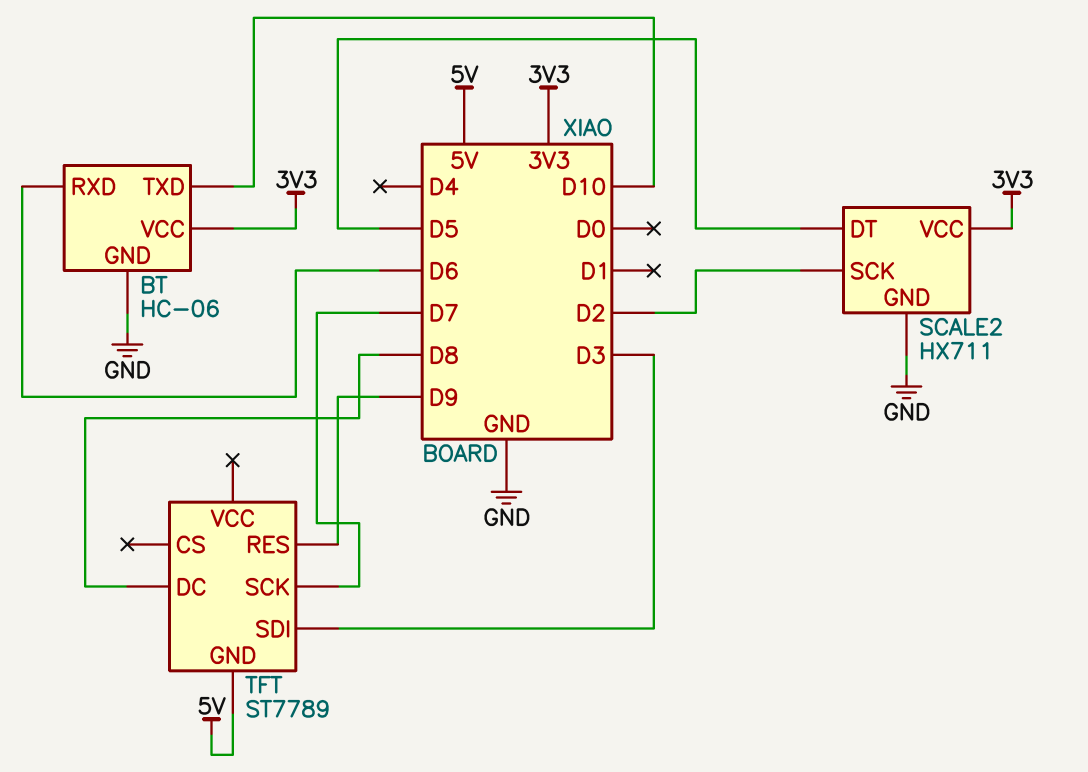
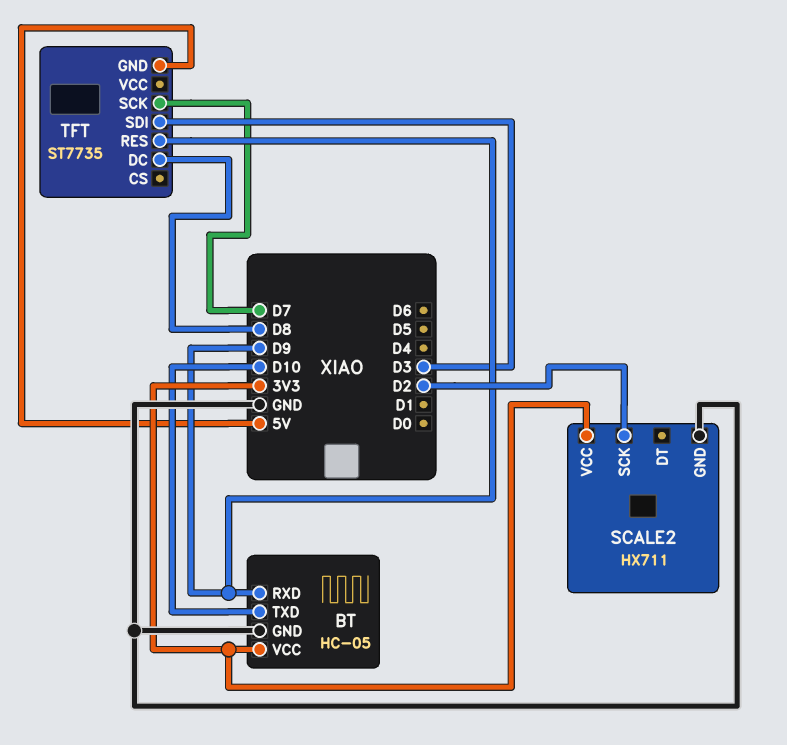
BT: HC-06 -> HC-05
BT pin RXD: D6 -> D9
SCALE2 pin DT: D5 -> none
TFT: ST7789 -> ST7735

